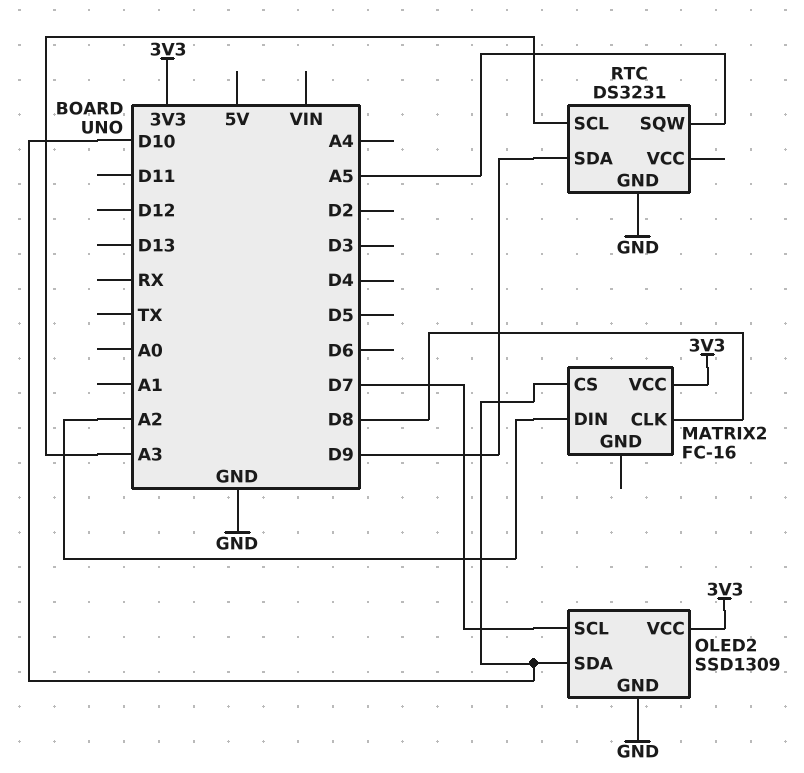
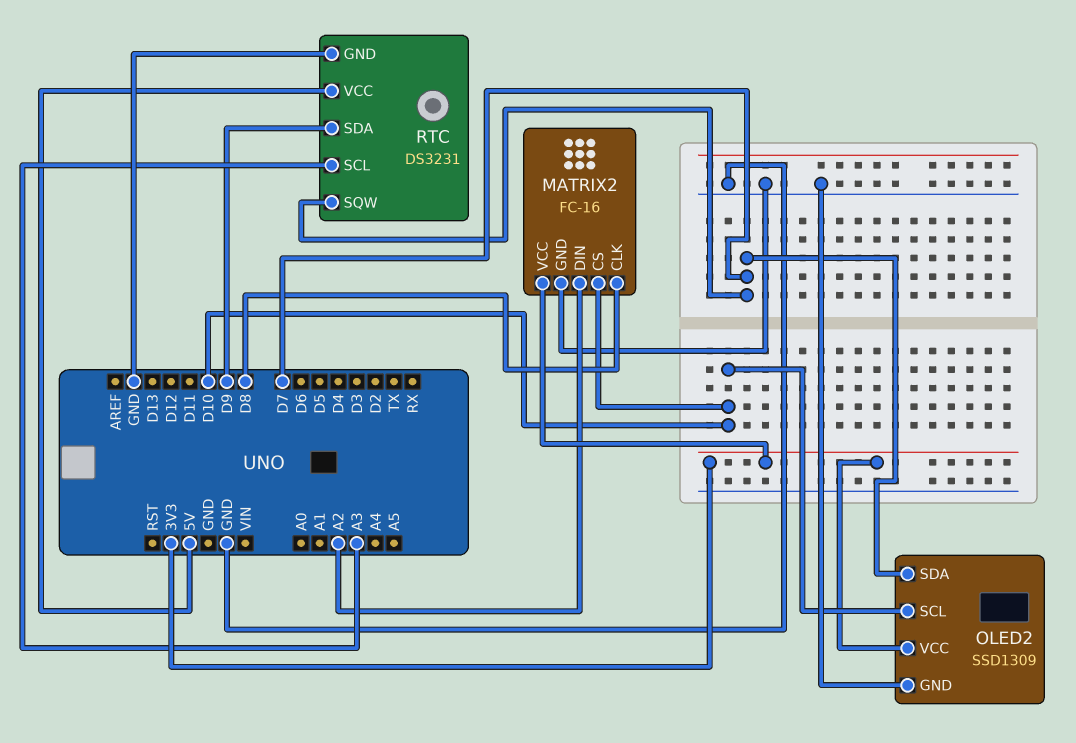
MATRIX2 pin GND: none -> GND
OLED2 pin SCL: D7 -> D10
OLED2 pin SDA: D10 -> D7
RTC pin SQW: A5 -> D7
RTC pin VCC: none -> 5V

